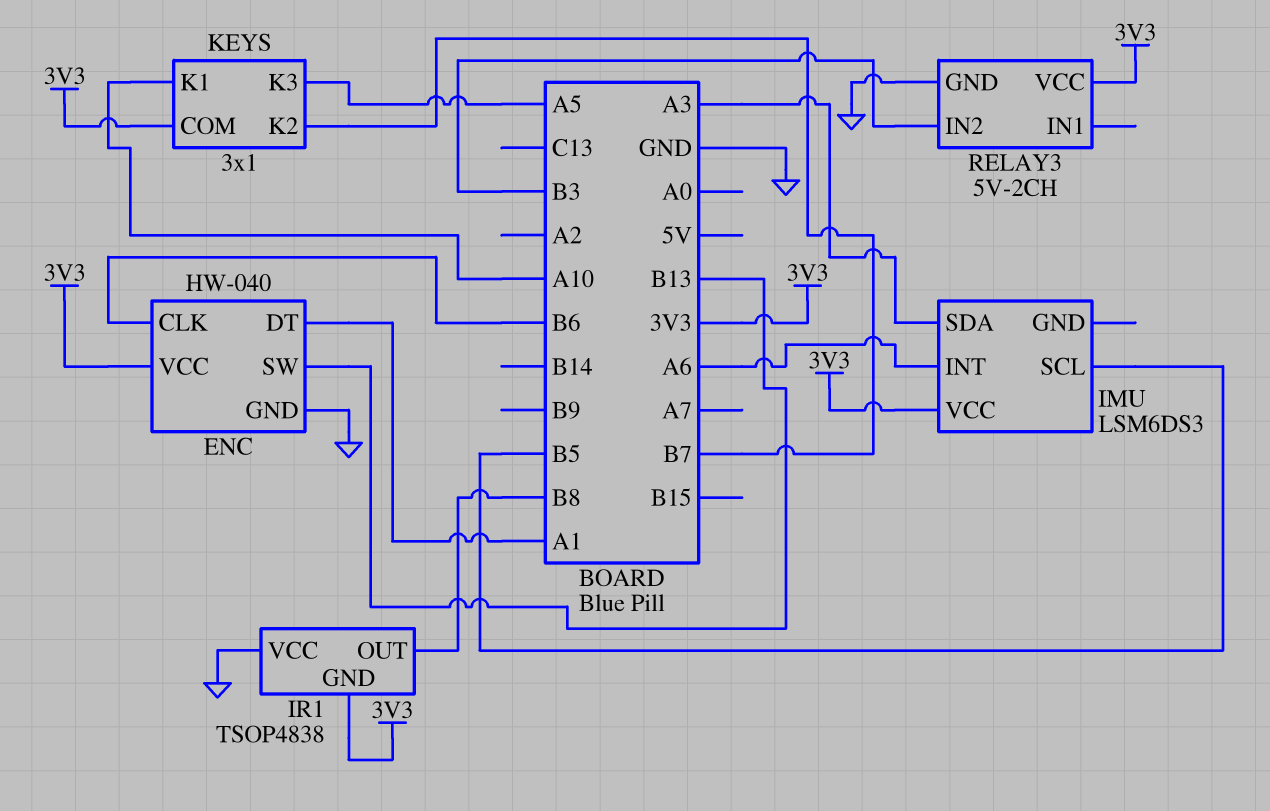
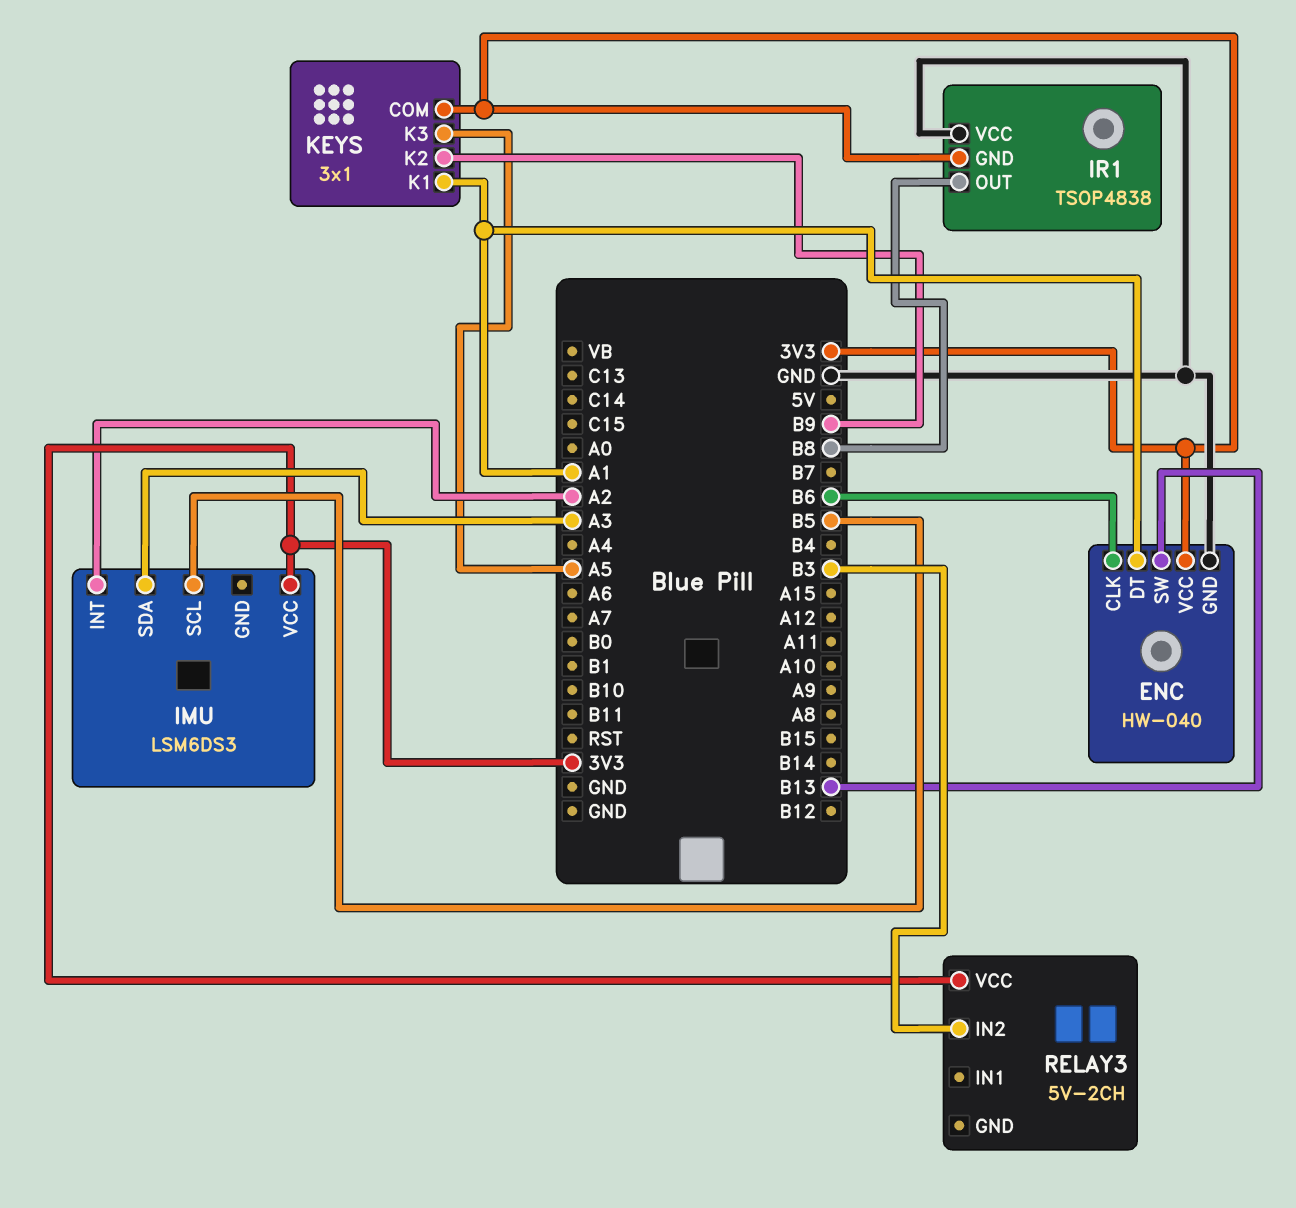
IMU pin INT: A6 -> A2
KEYS pin K1: A10 -> A1
KEYS pin K2: B7 -> B9
RELAY3 pin GND: GND -> none

